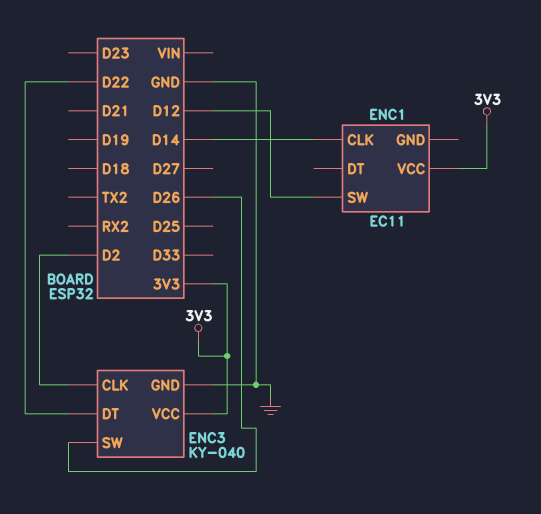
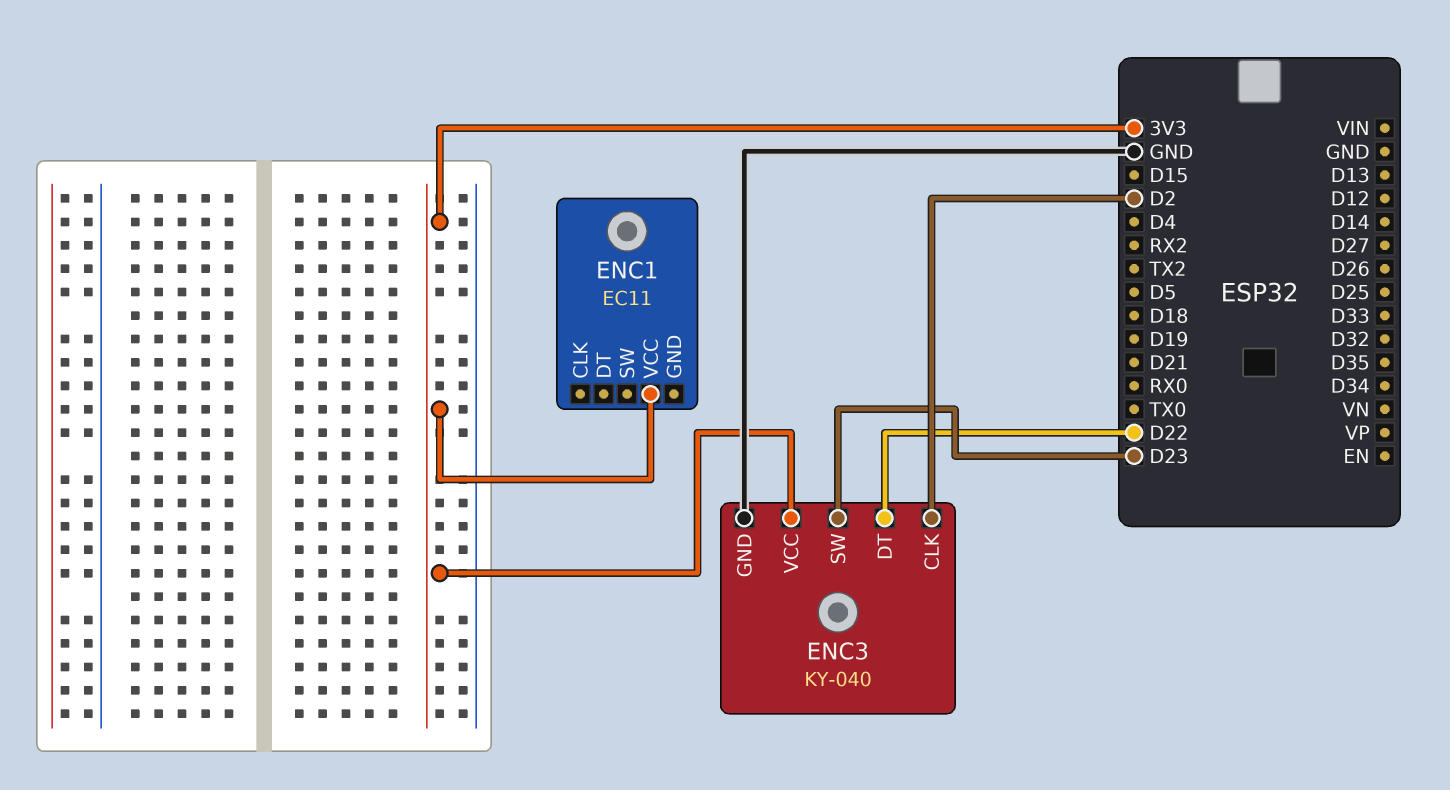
ENC1 pin CLK: D14 -> none
ENC1 pin SW: D12 -> none
ENC3 pin SW: D26 -> D23

